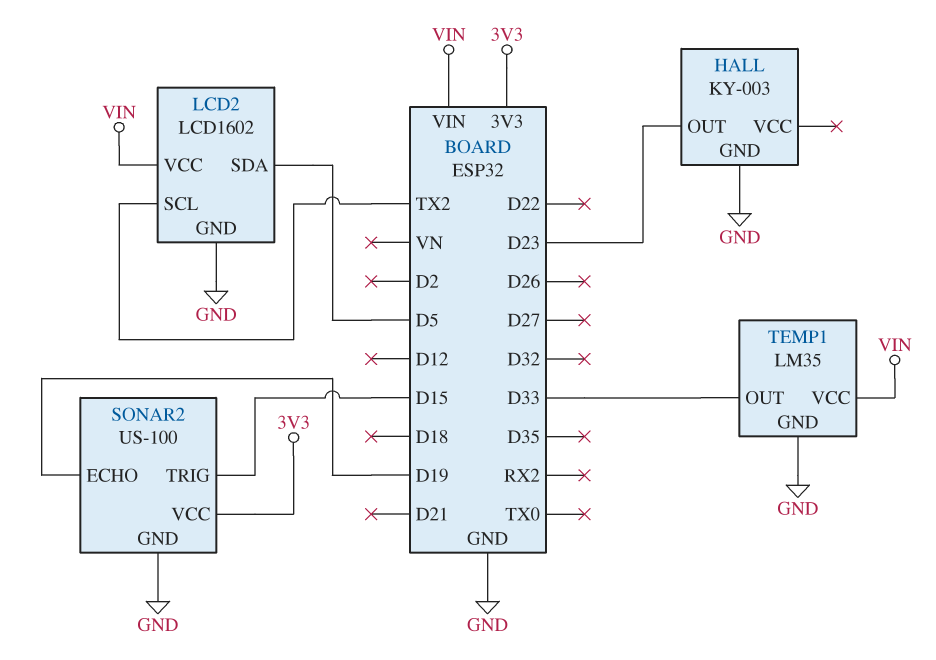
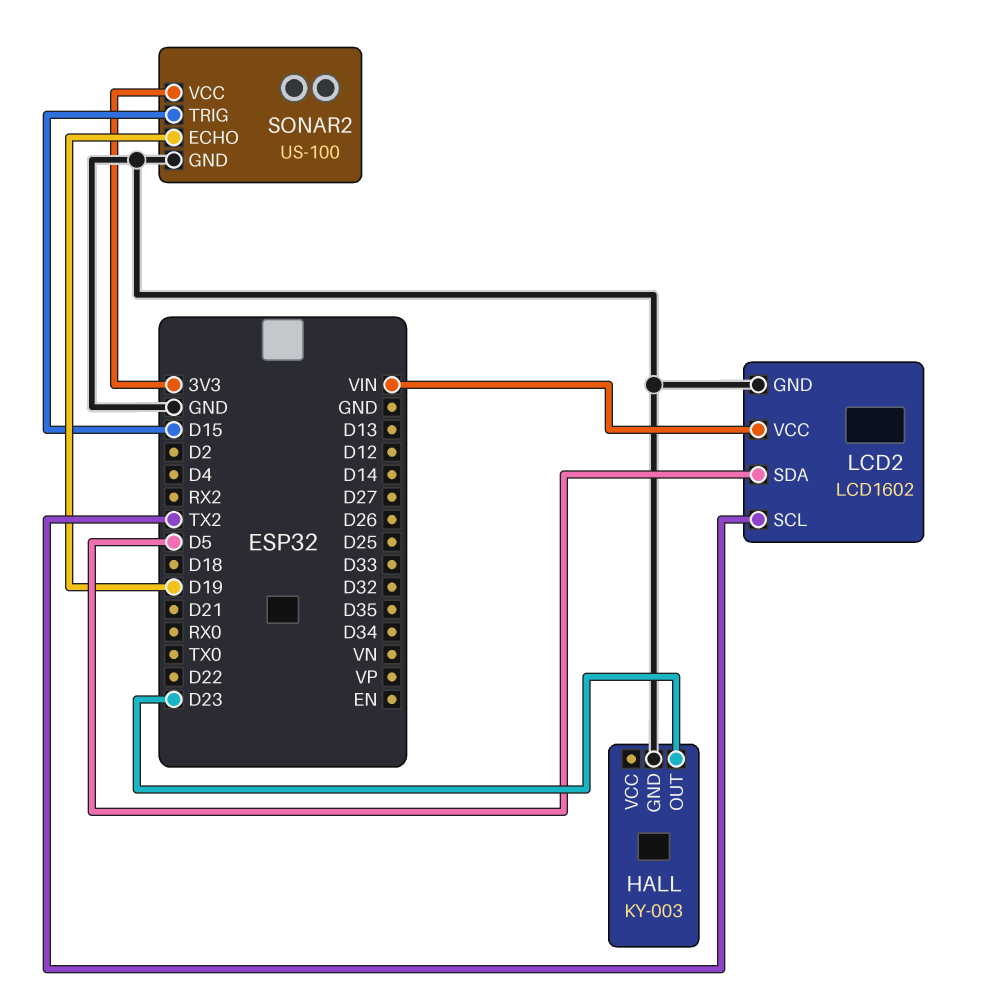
TEMP1: LM35 -> none
TEMP1 pin GND: GND -> none
TEMP1 pin OUT: D33 -> none
TEMP1 pin VCC: VIN -> none

